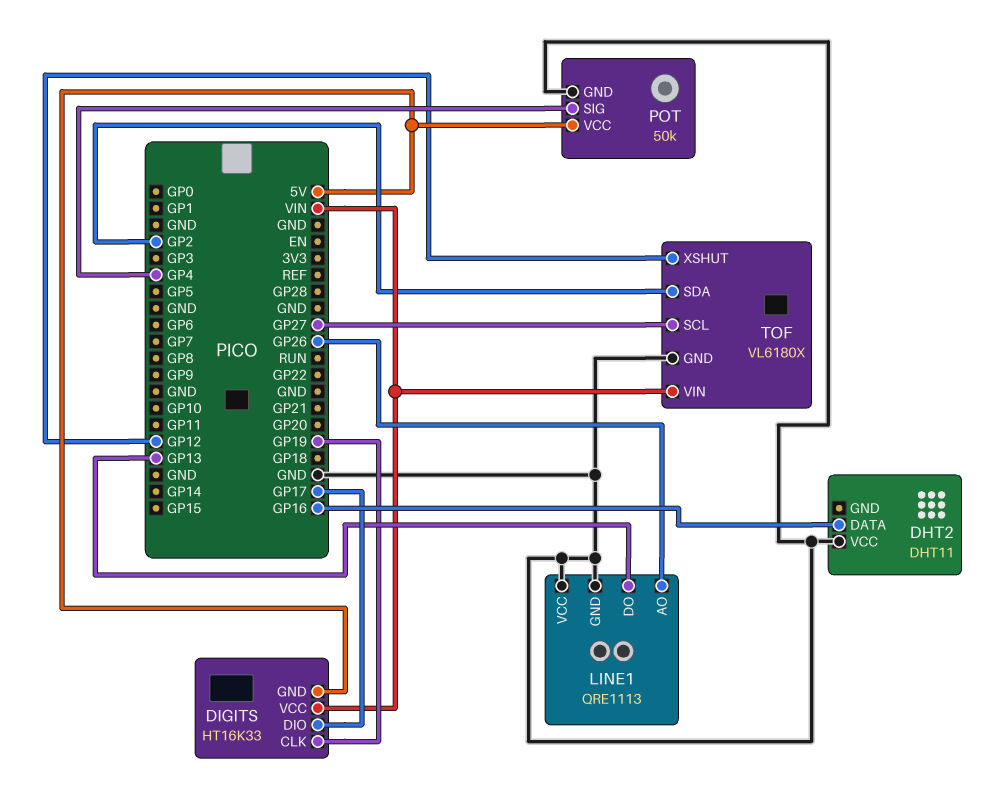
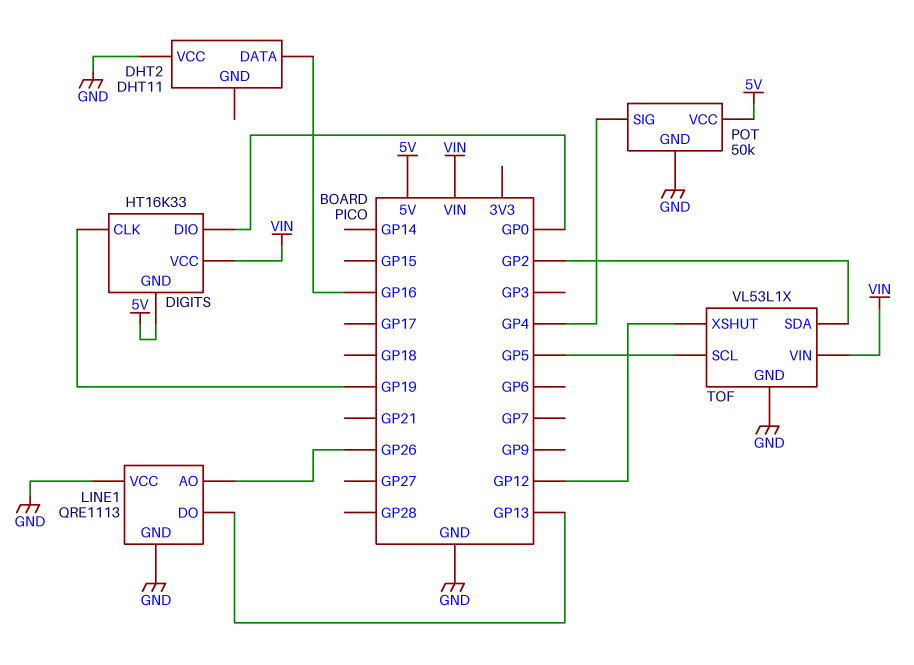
DIGITS pin DIO: GP17 -> GP0
TOF: VL6180X -> VL53L1X
TOF pin SCL: GP27 -> GP5

